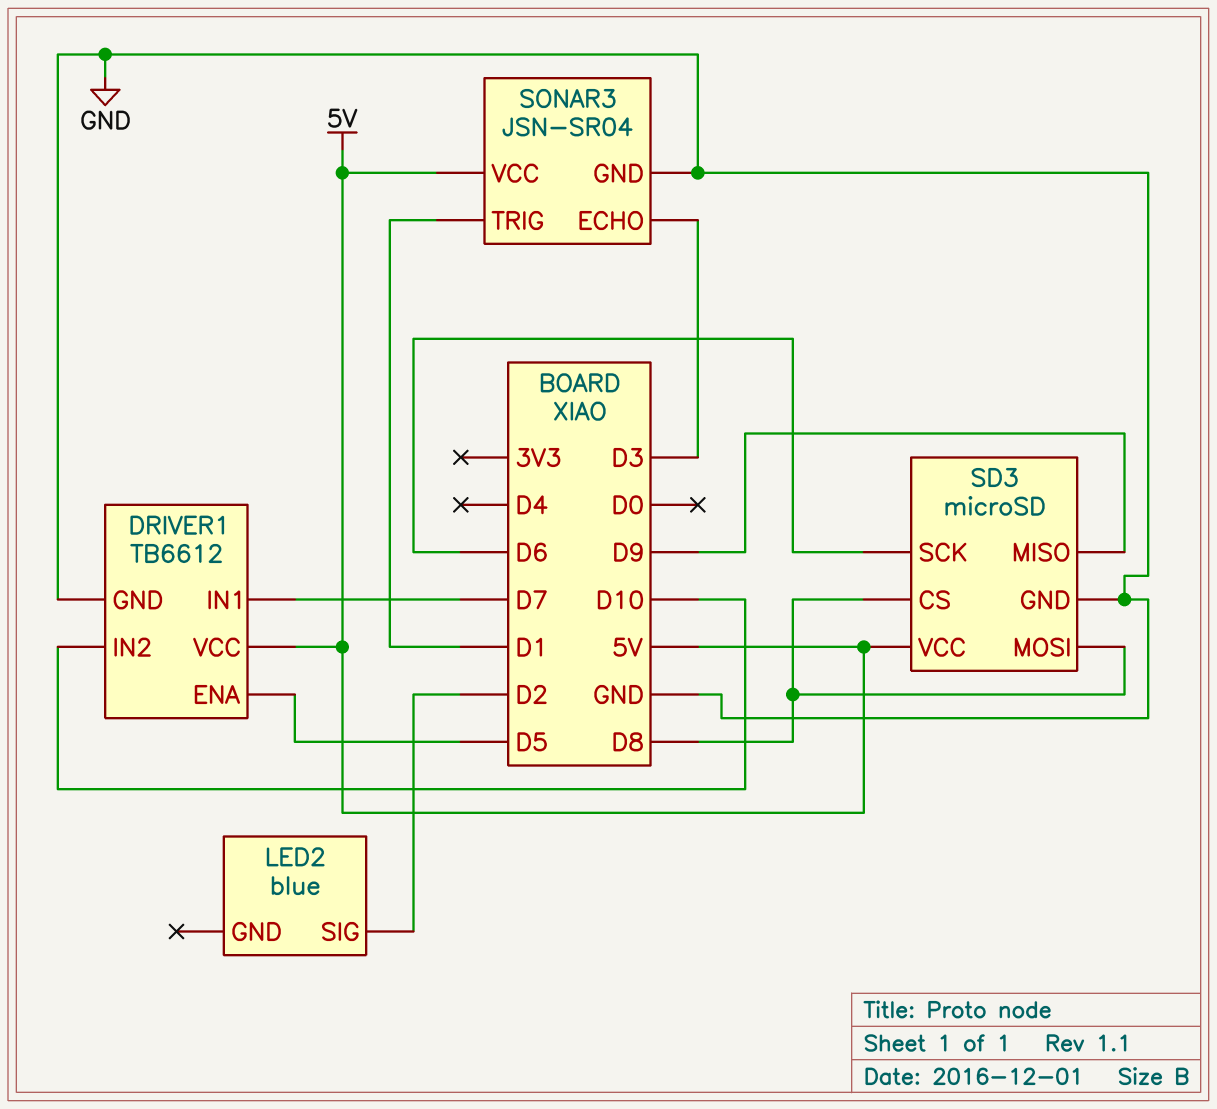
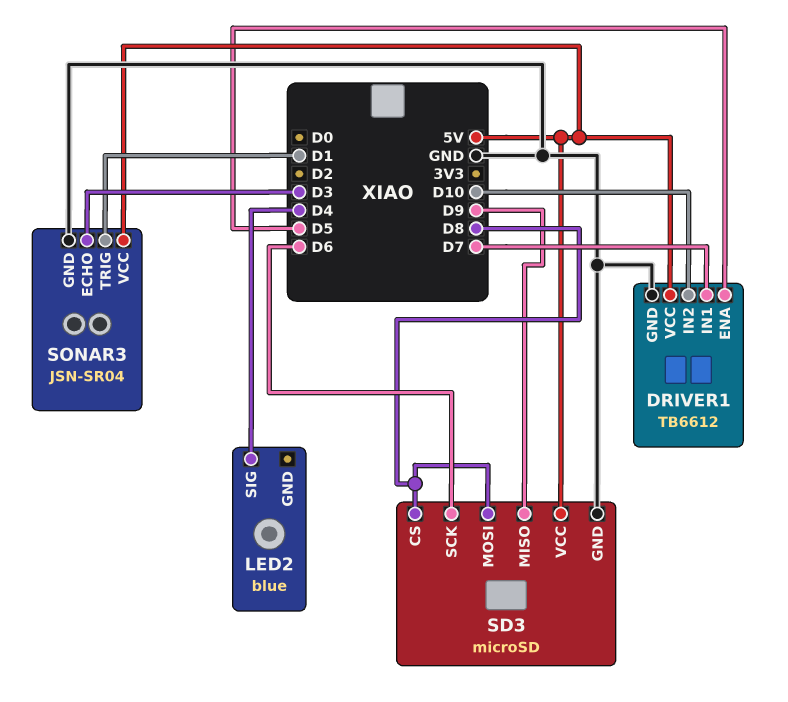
LED2 pin SIG: D2 -> D4

